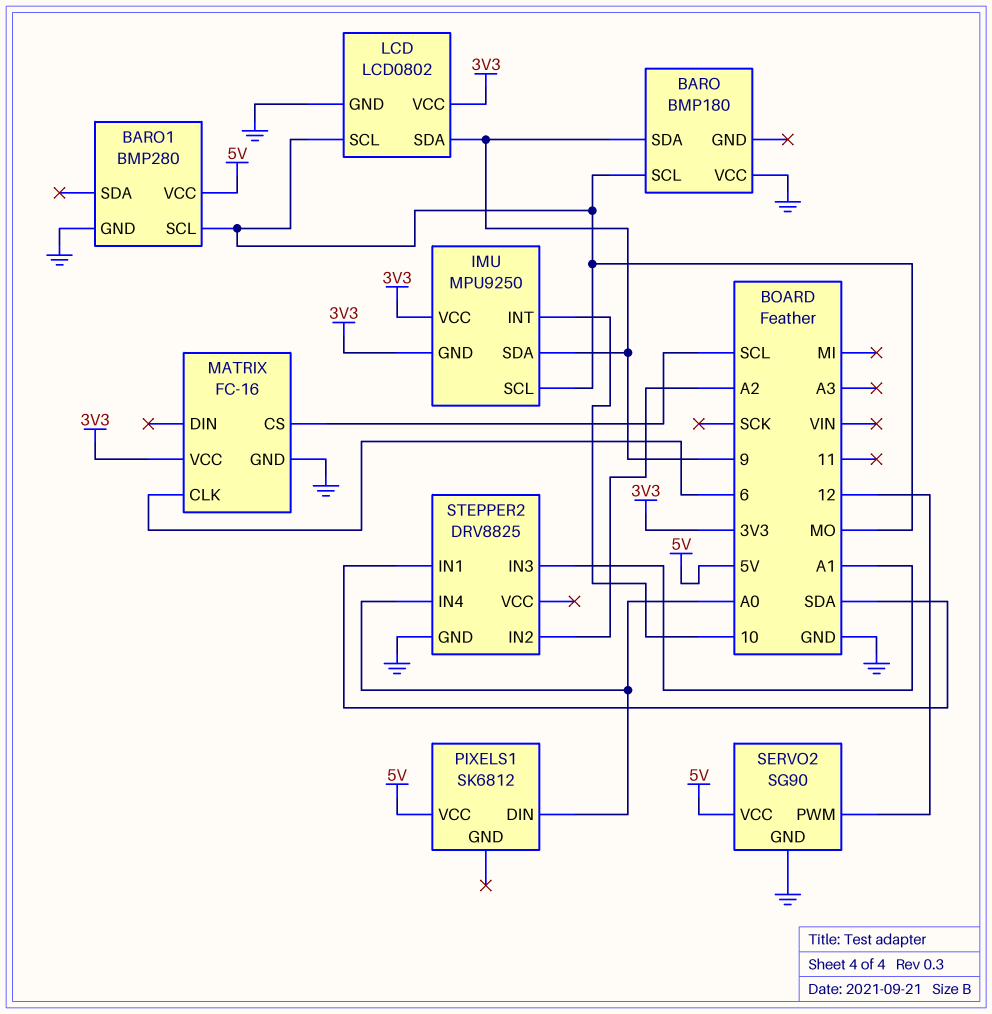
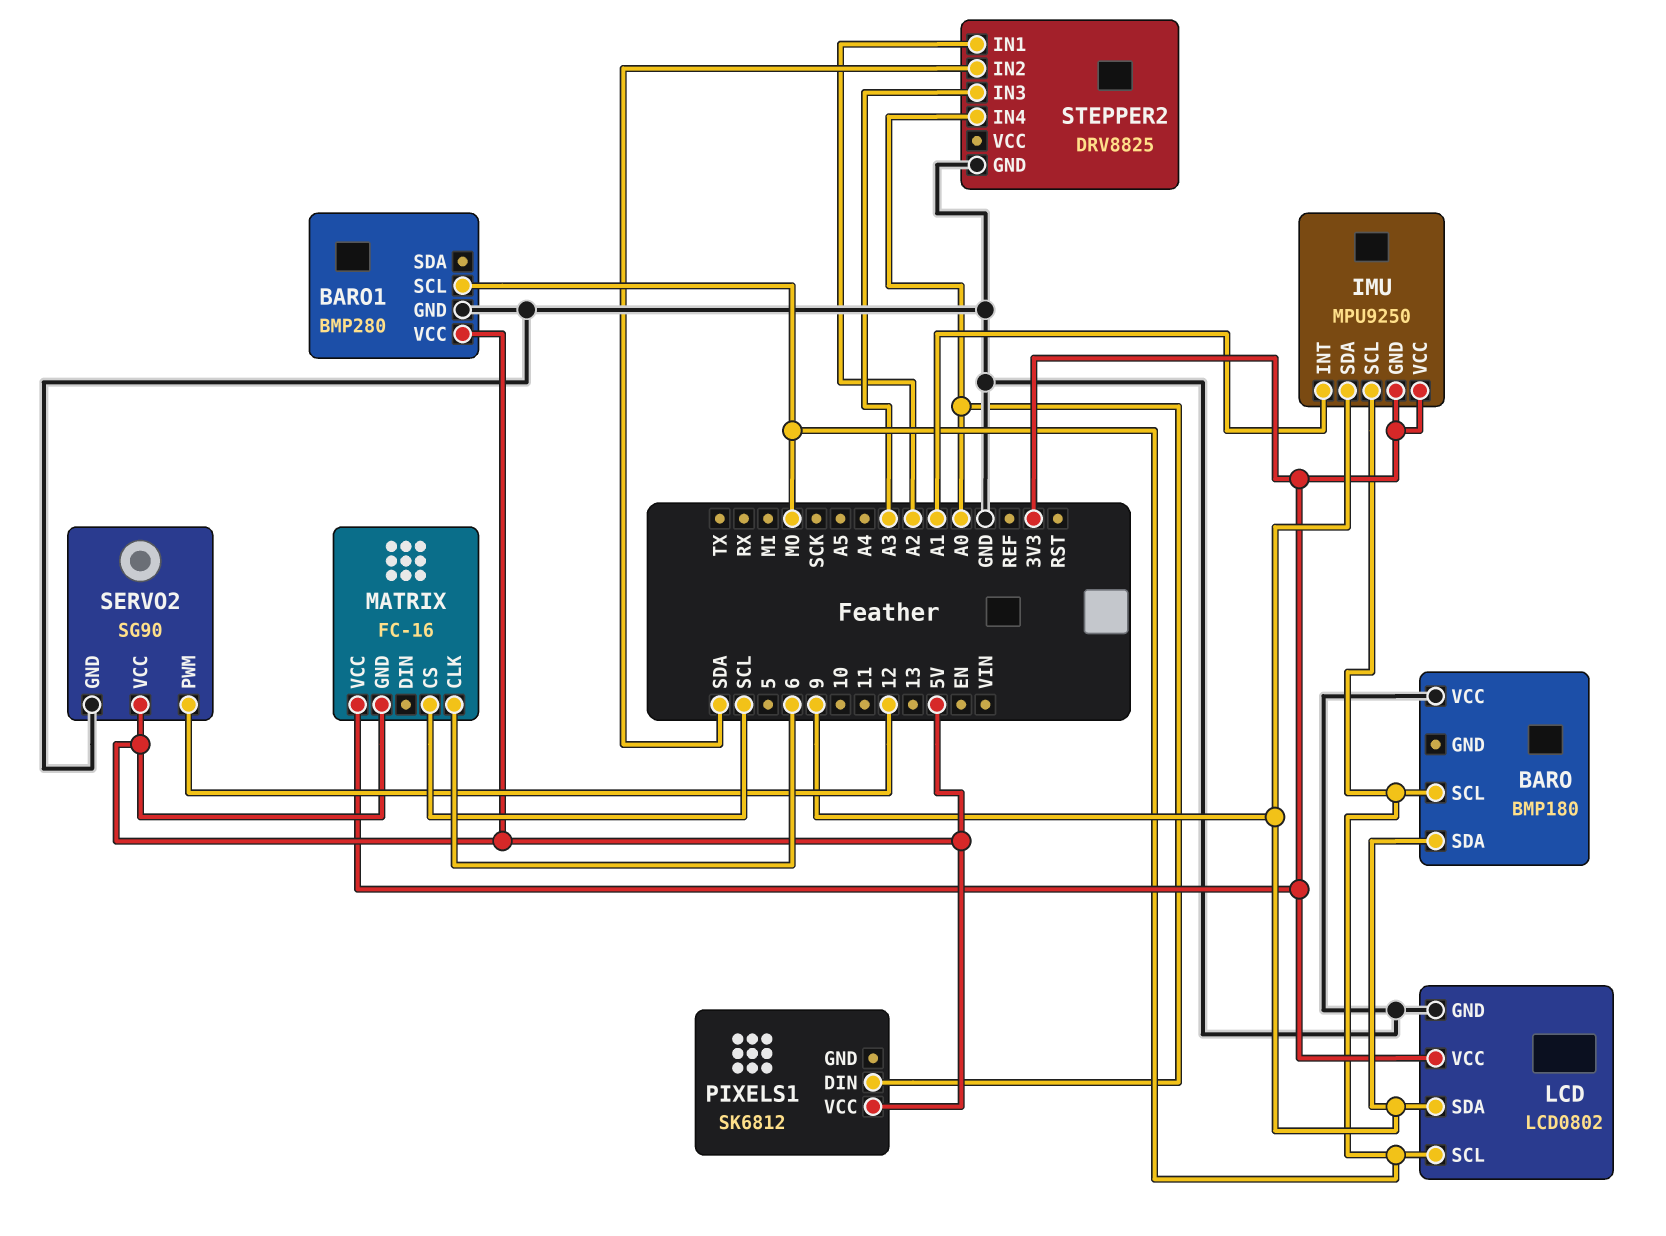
IMU pin INT: 10 -> A1
MATRIX pin GND: GND -> 5V
STEPPER2 pin IN1: SDA -> A2
STEPPER2 pin IN2: A2 -> SDA
STEPPER2 pin IN3: A1 -> A3

